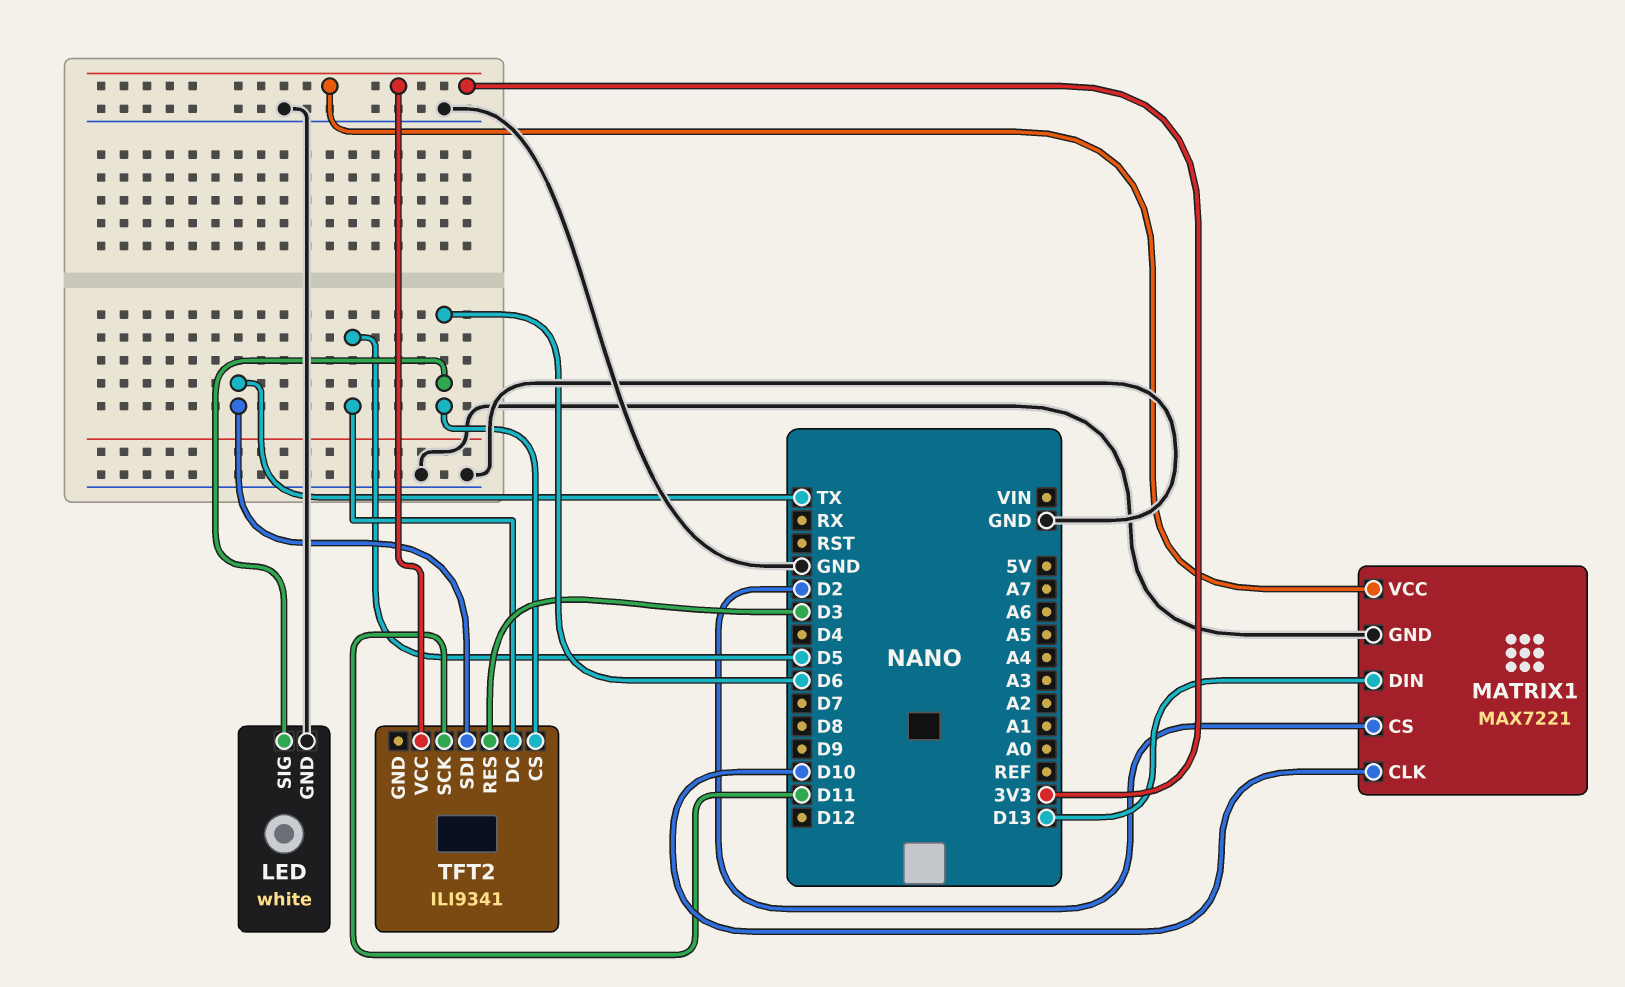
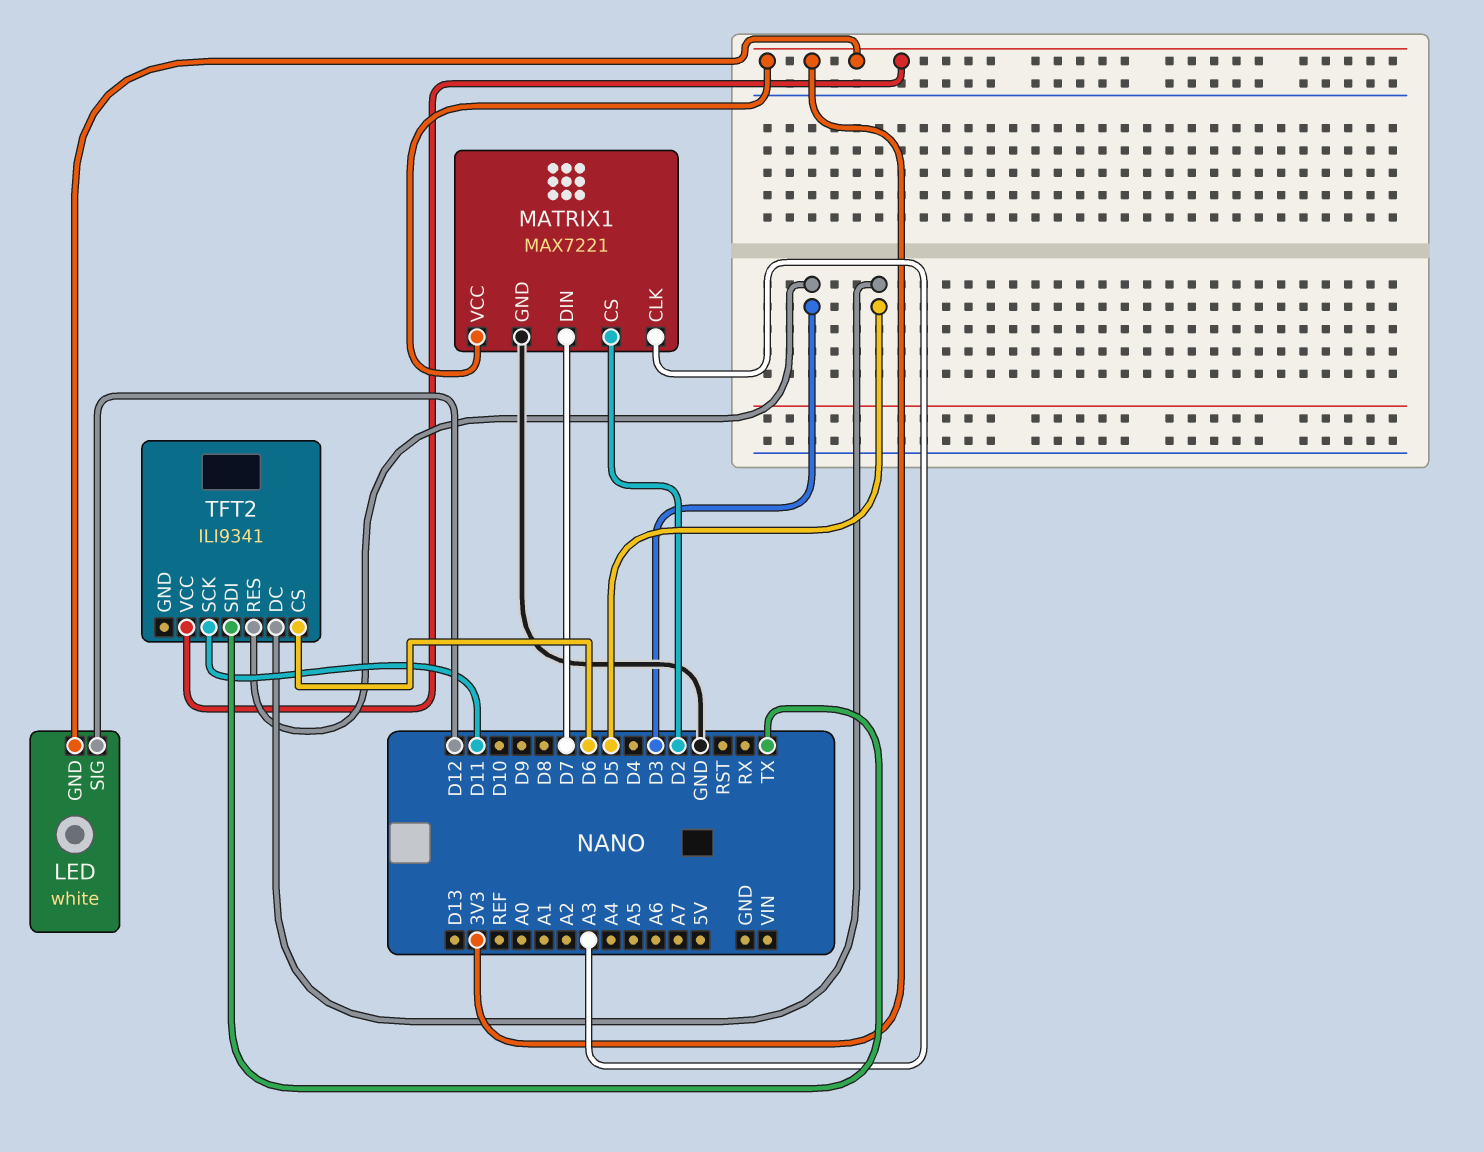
LED pin GND: GND -> 3V3
LED pin SIG: D6 -> D12
MATRIX1 pin CLK: D10 -> A3
MATRIX1 pin DIN: D13 -> D7

